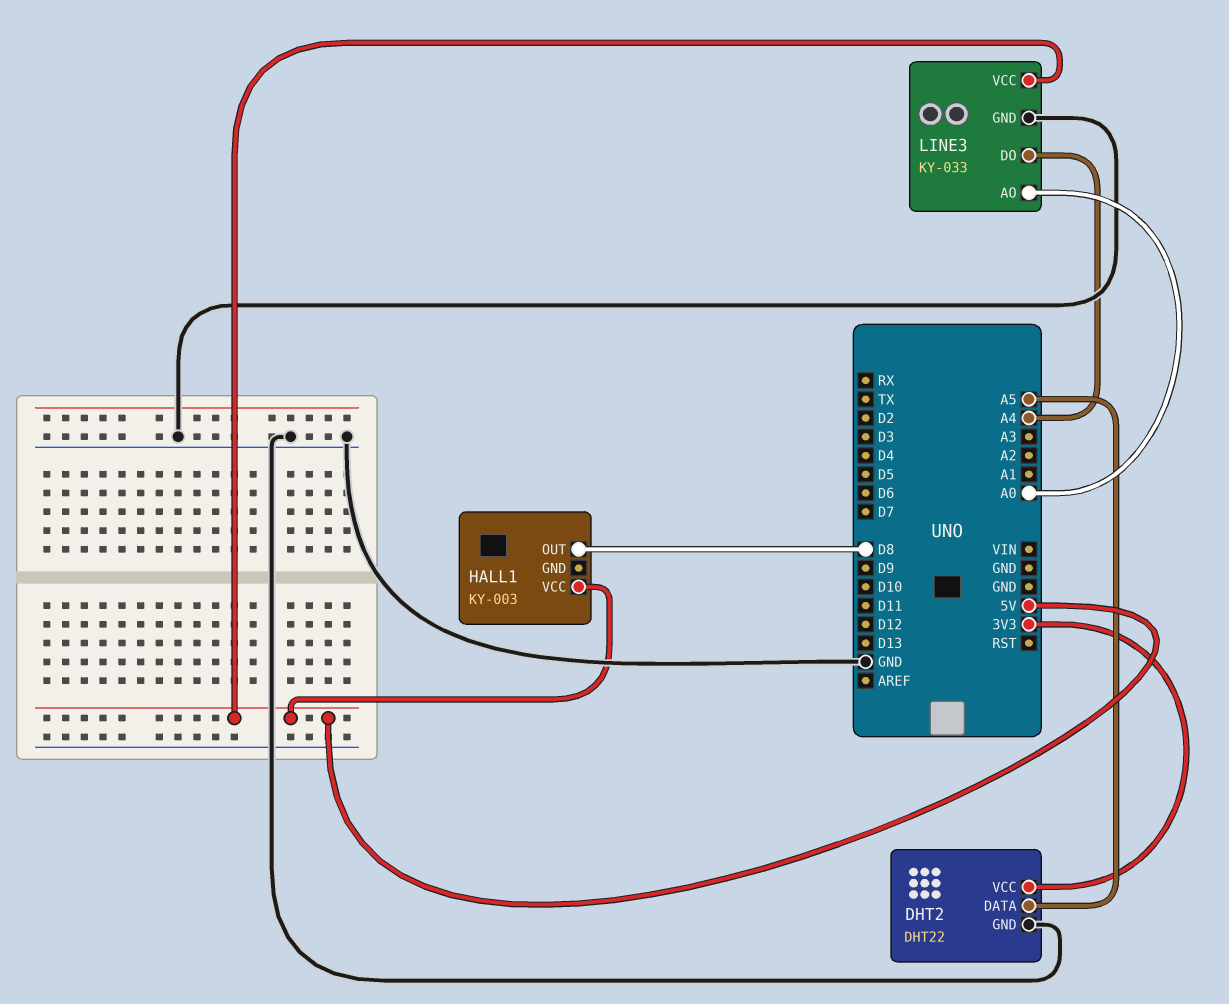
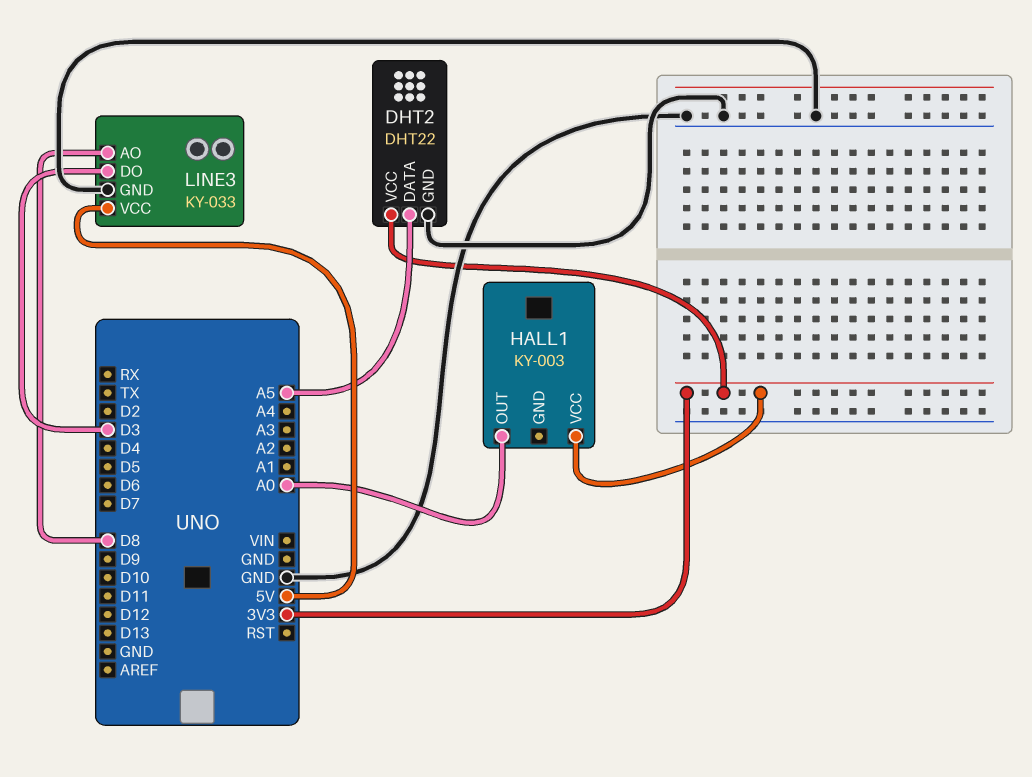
HALL1 pin OUT: D8 -> A0
HALL1 pin VCC: 5V -> 3V3
LINE3 pin AO: A0 -> D8
LINE3 pin DO: A4 -> D3

